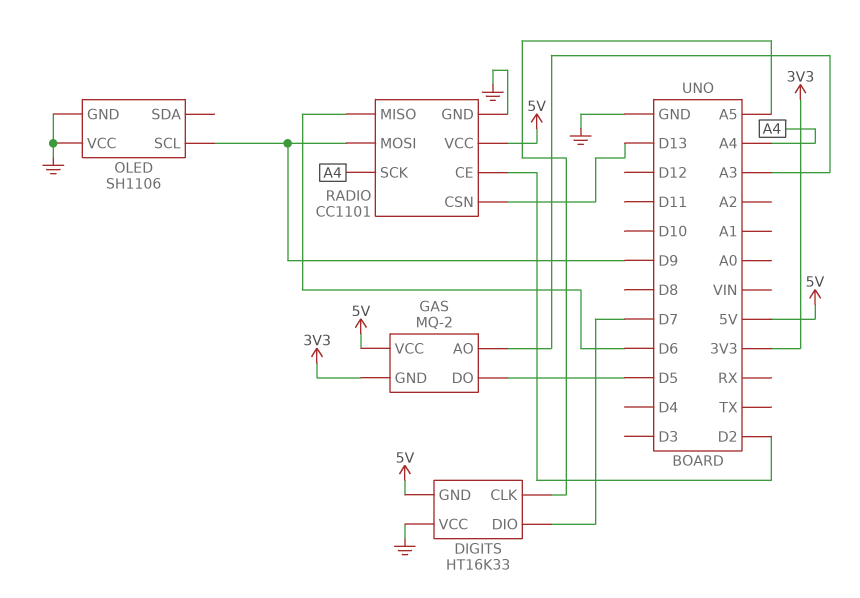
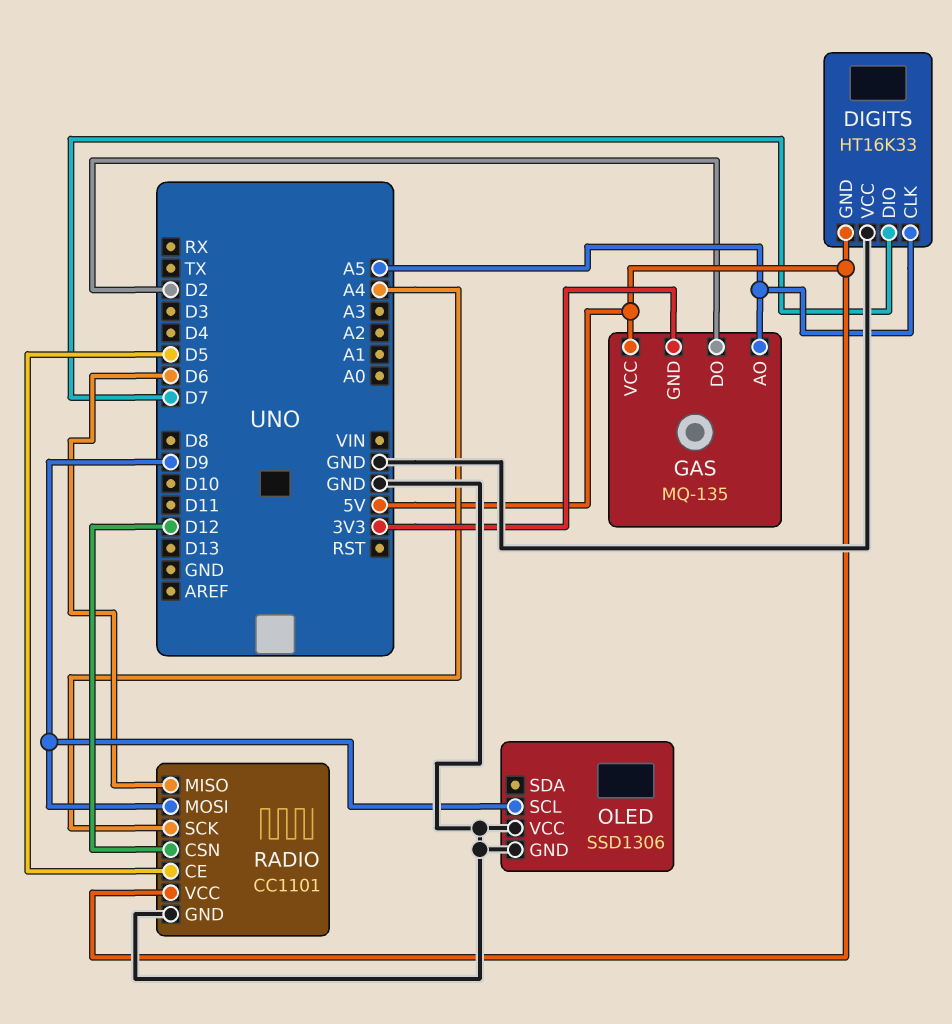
GAS: MQ-2 -> MQ-135
GAS pin AO: A3 -> A5
GAS pin DO: D5 -> D2
OLED: SH1106 -> SSD1306
RADIO pin CE: D2 -> D5
RADIO pin CSN: D13 -> D12

